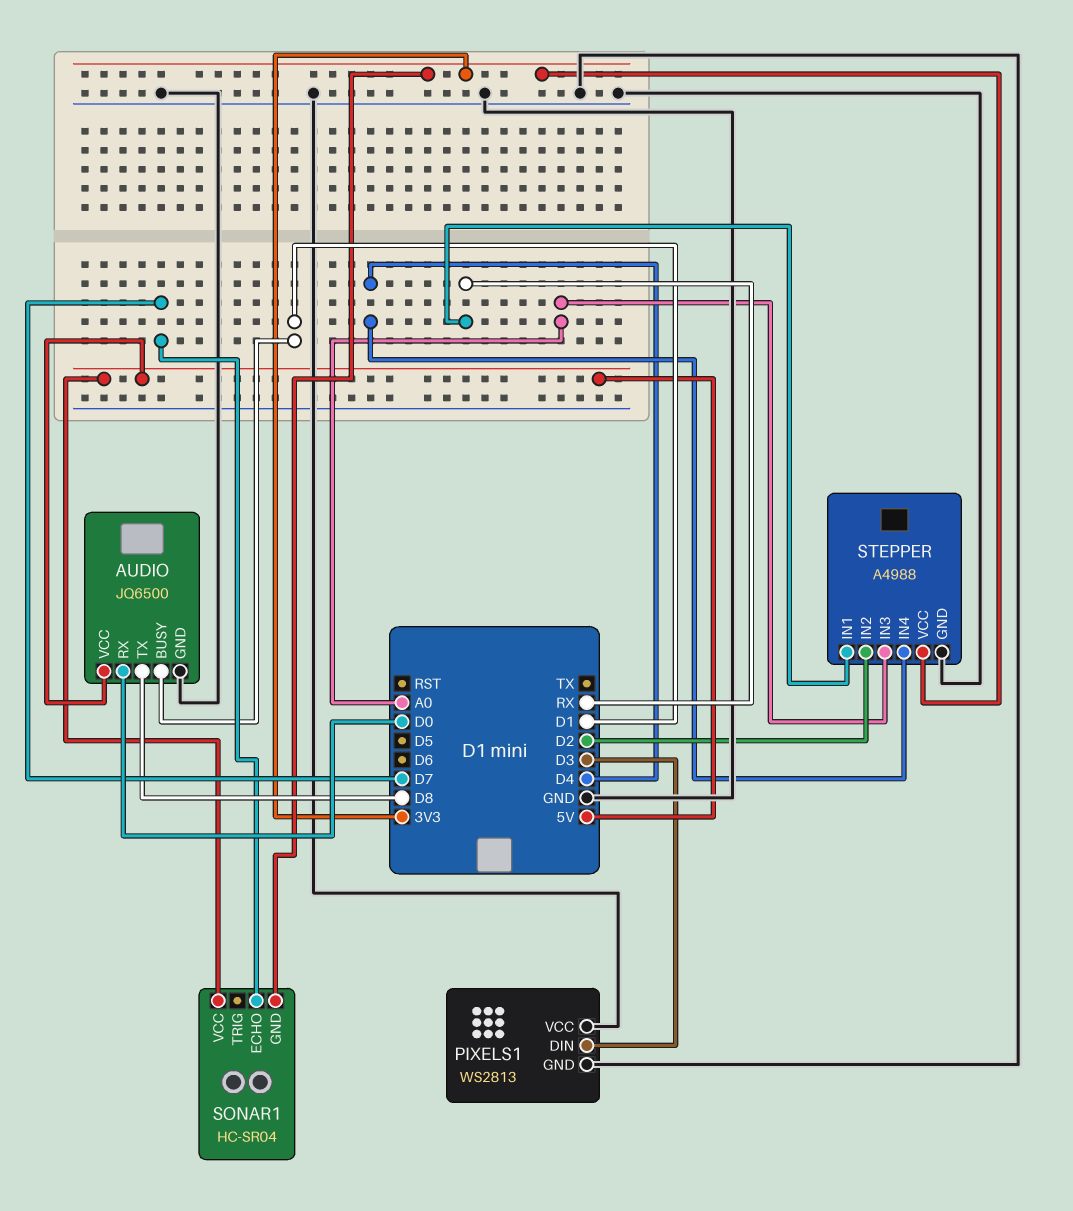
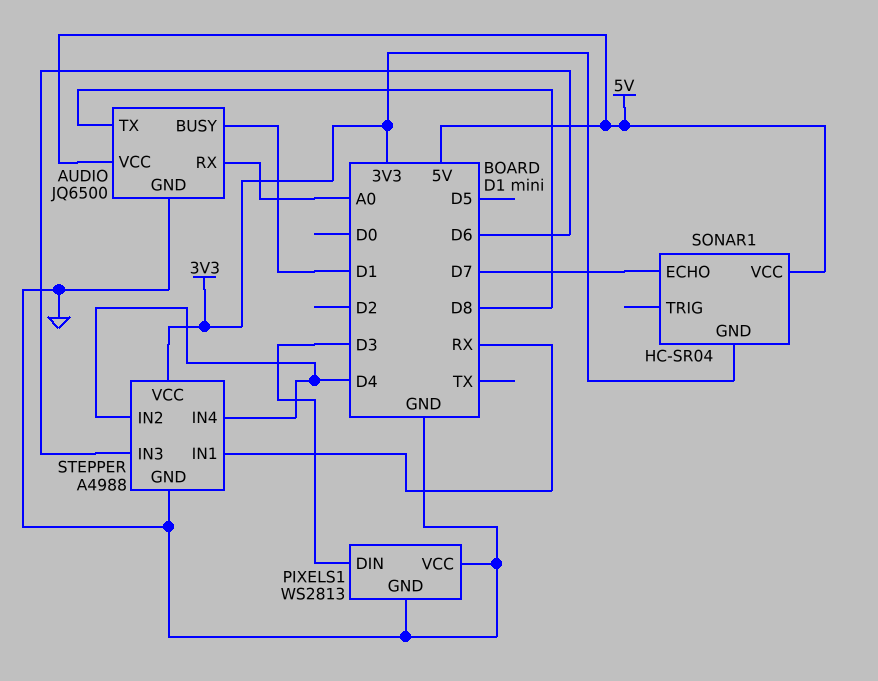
AUDIO pin RX: D0 -> A0
STEPPER pin IN2: D2 -> D4
STEPPER pin IN3: A0 -> D6

